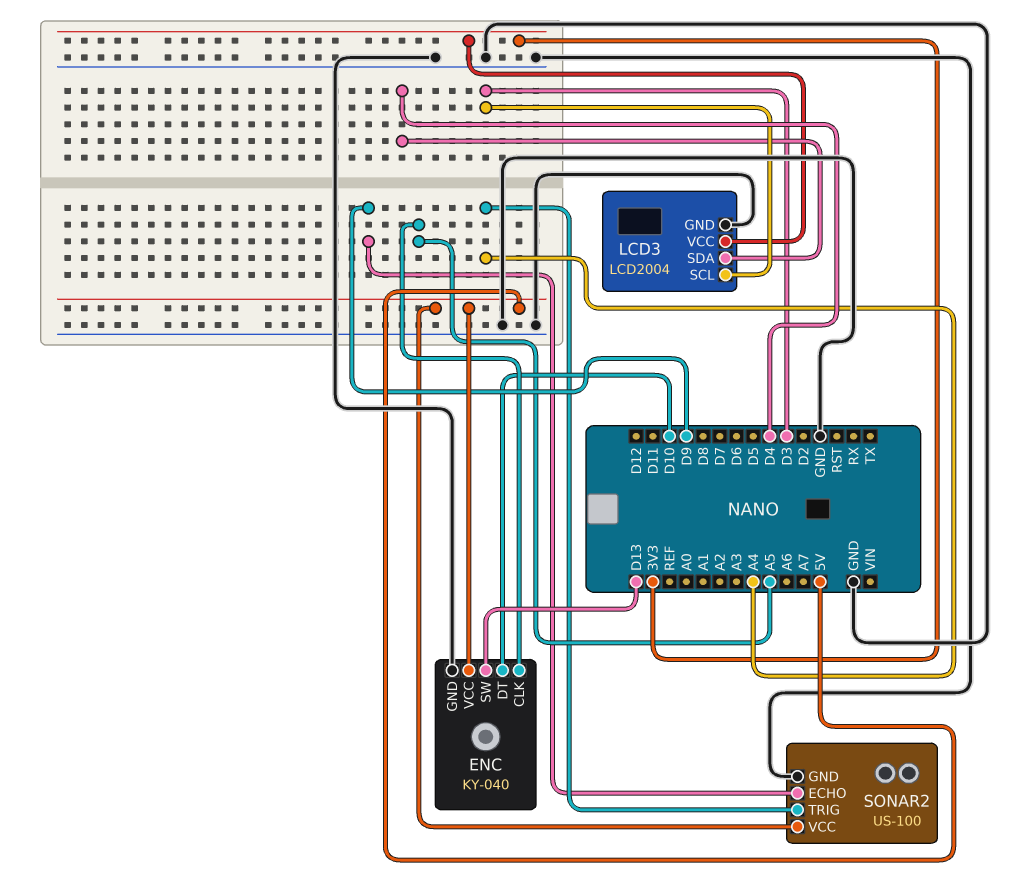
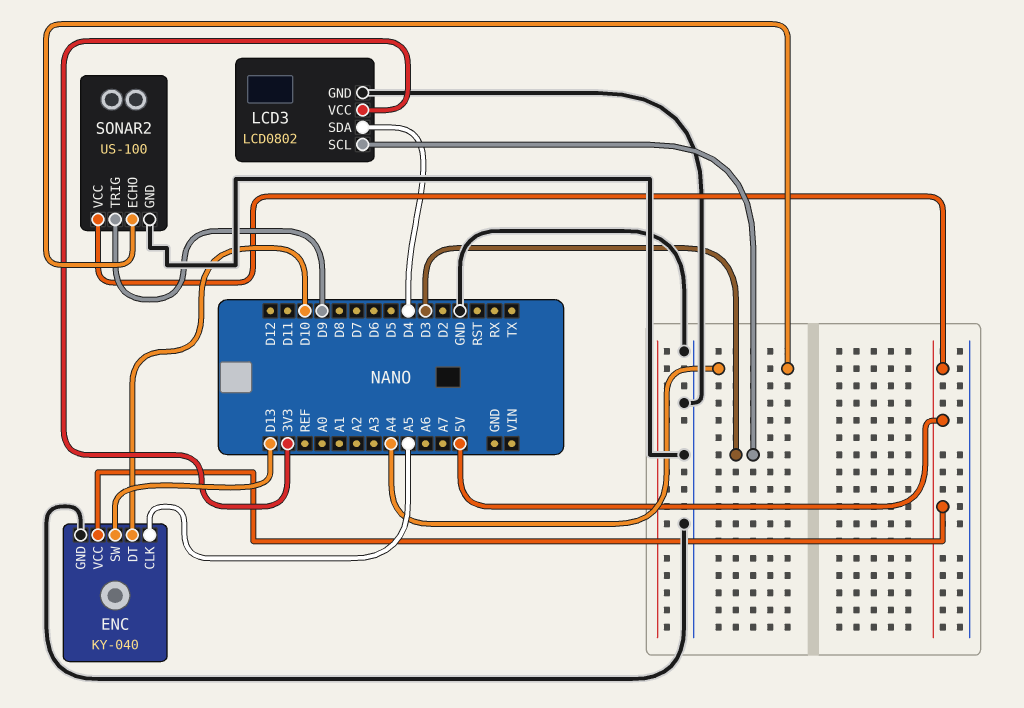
LCD3: LCD2004 -> LCD0802
SONAR2 pin ECHO: D9 -> A4
SONAR2 pin TRIG: A4 -> D9

